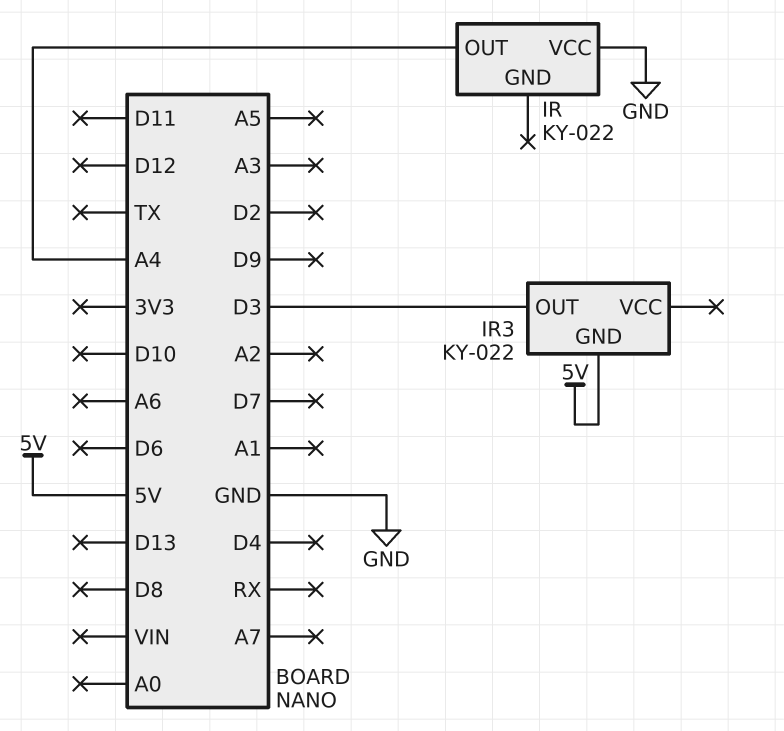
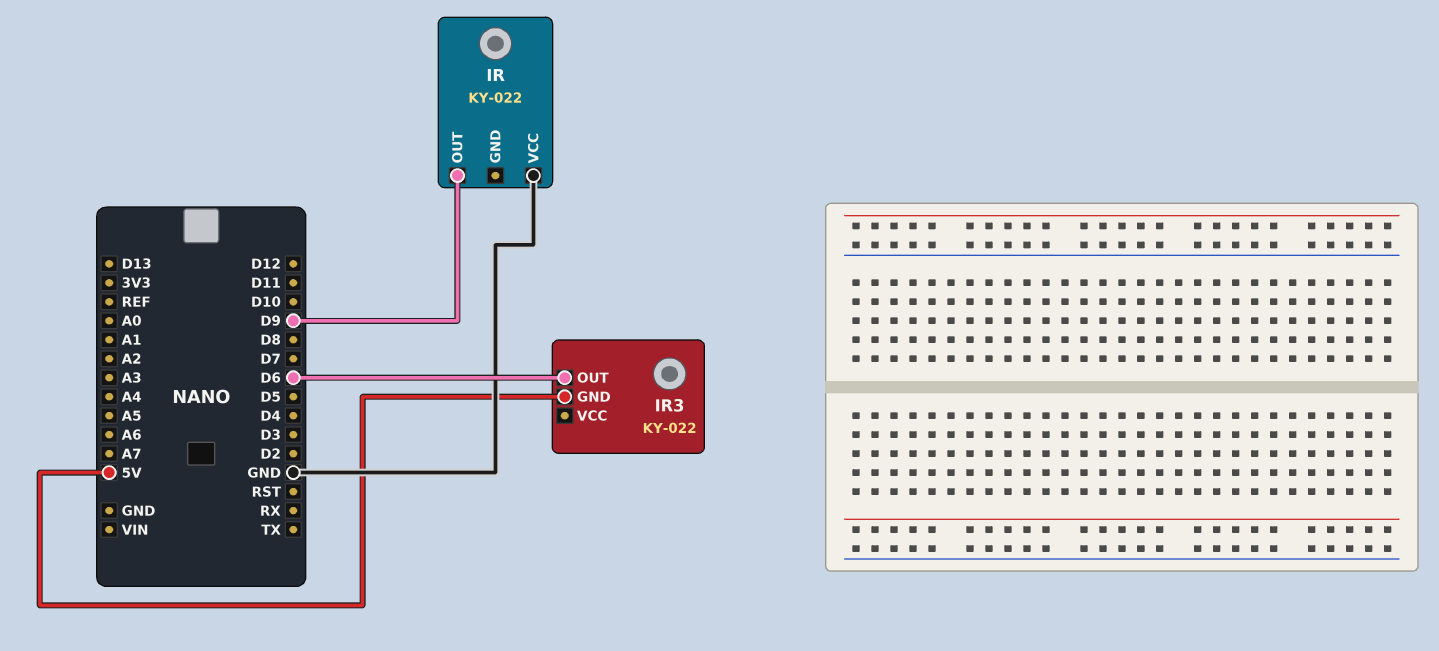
IR pin OUT: A4 -> D9
IR3 pin OUT: D3 -> D6

